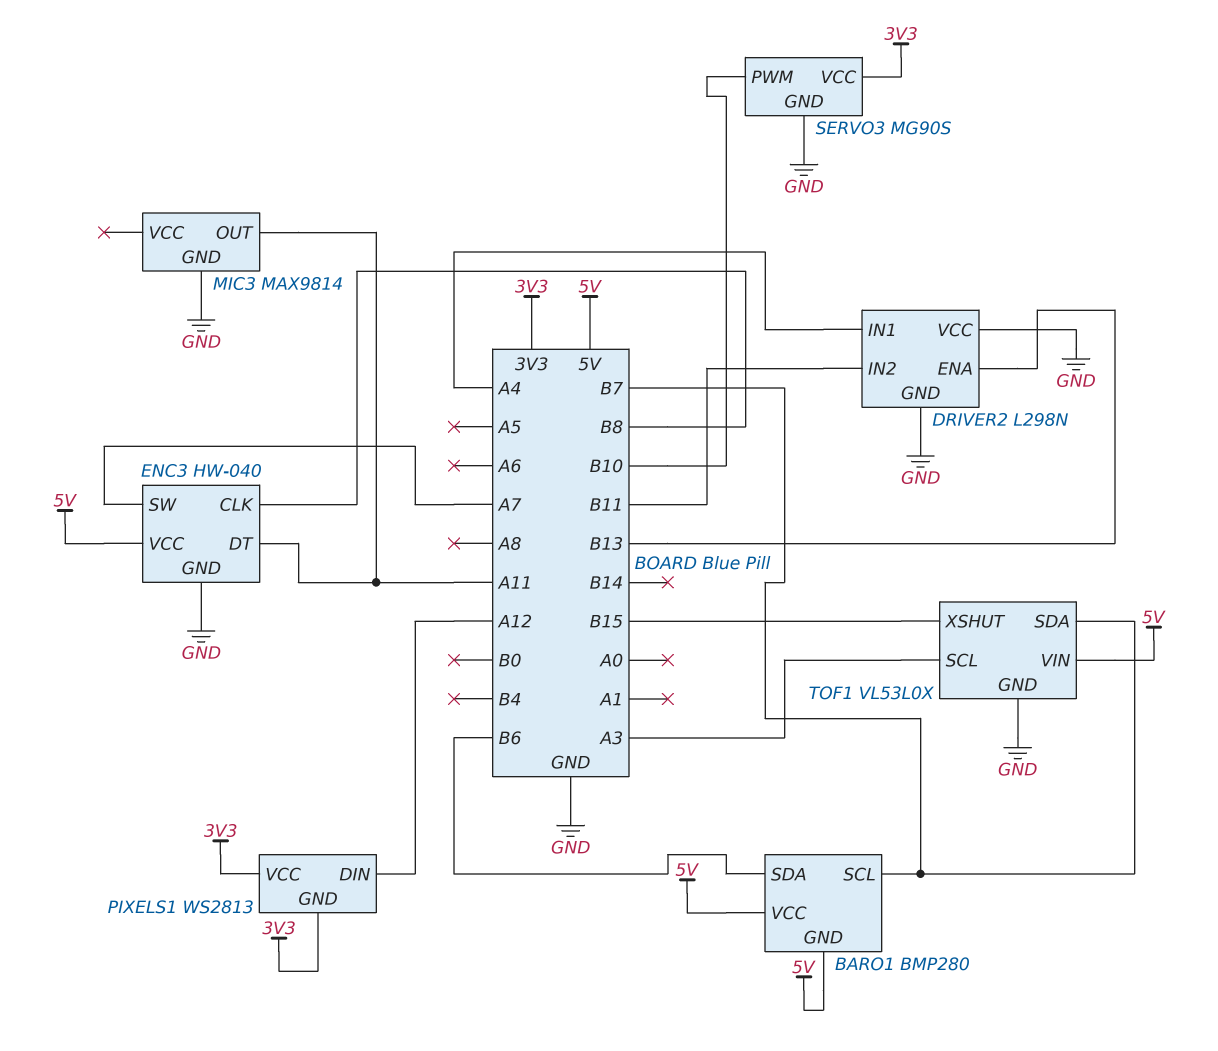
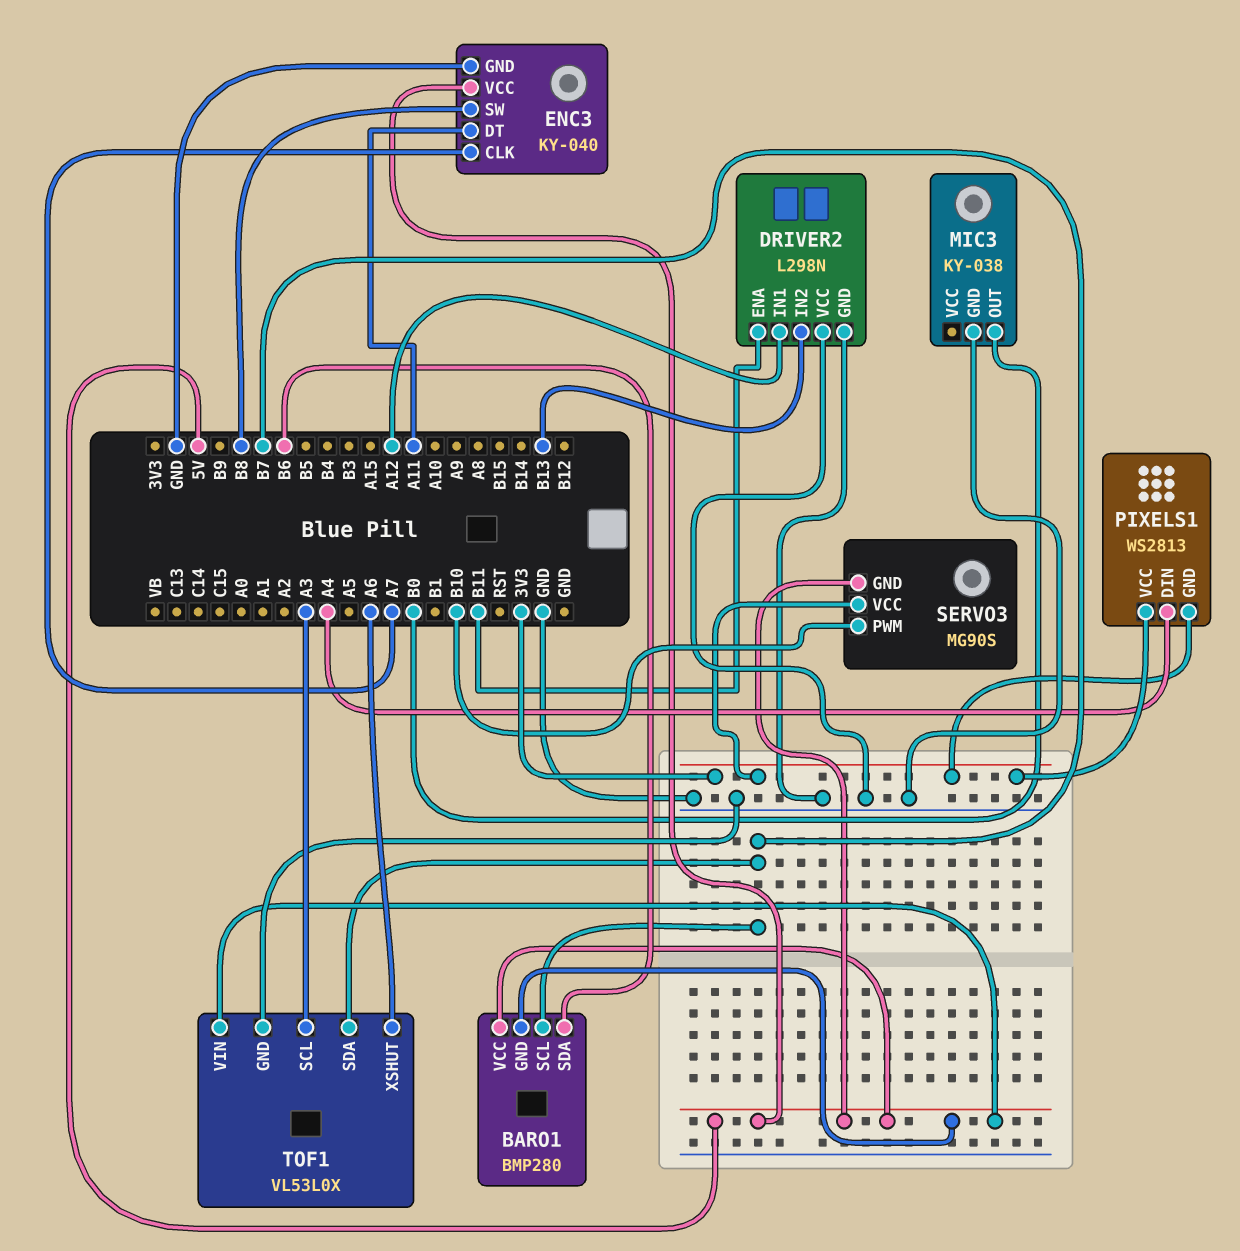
DRIVER2 pin ENA: B13 -> B11
DRIVER2 pin IN1: A4 -> A12
DRIVER2 pin IN2: B11 -> B13
ENC3: HW-040 -> KY-040
ENC3 pin CLK: B8 -> A7
ENC3 pin SW: A7 -> B8
MIC3: MAX9814 -> KY-038
MIC3 pin OUT: A11 -> B0
PIXELS1 pin DIN: A12 -> A4
SERVO3 pin GND: GND -> 5V
TOF1 pin XSHUT: B15 -> A6

